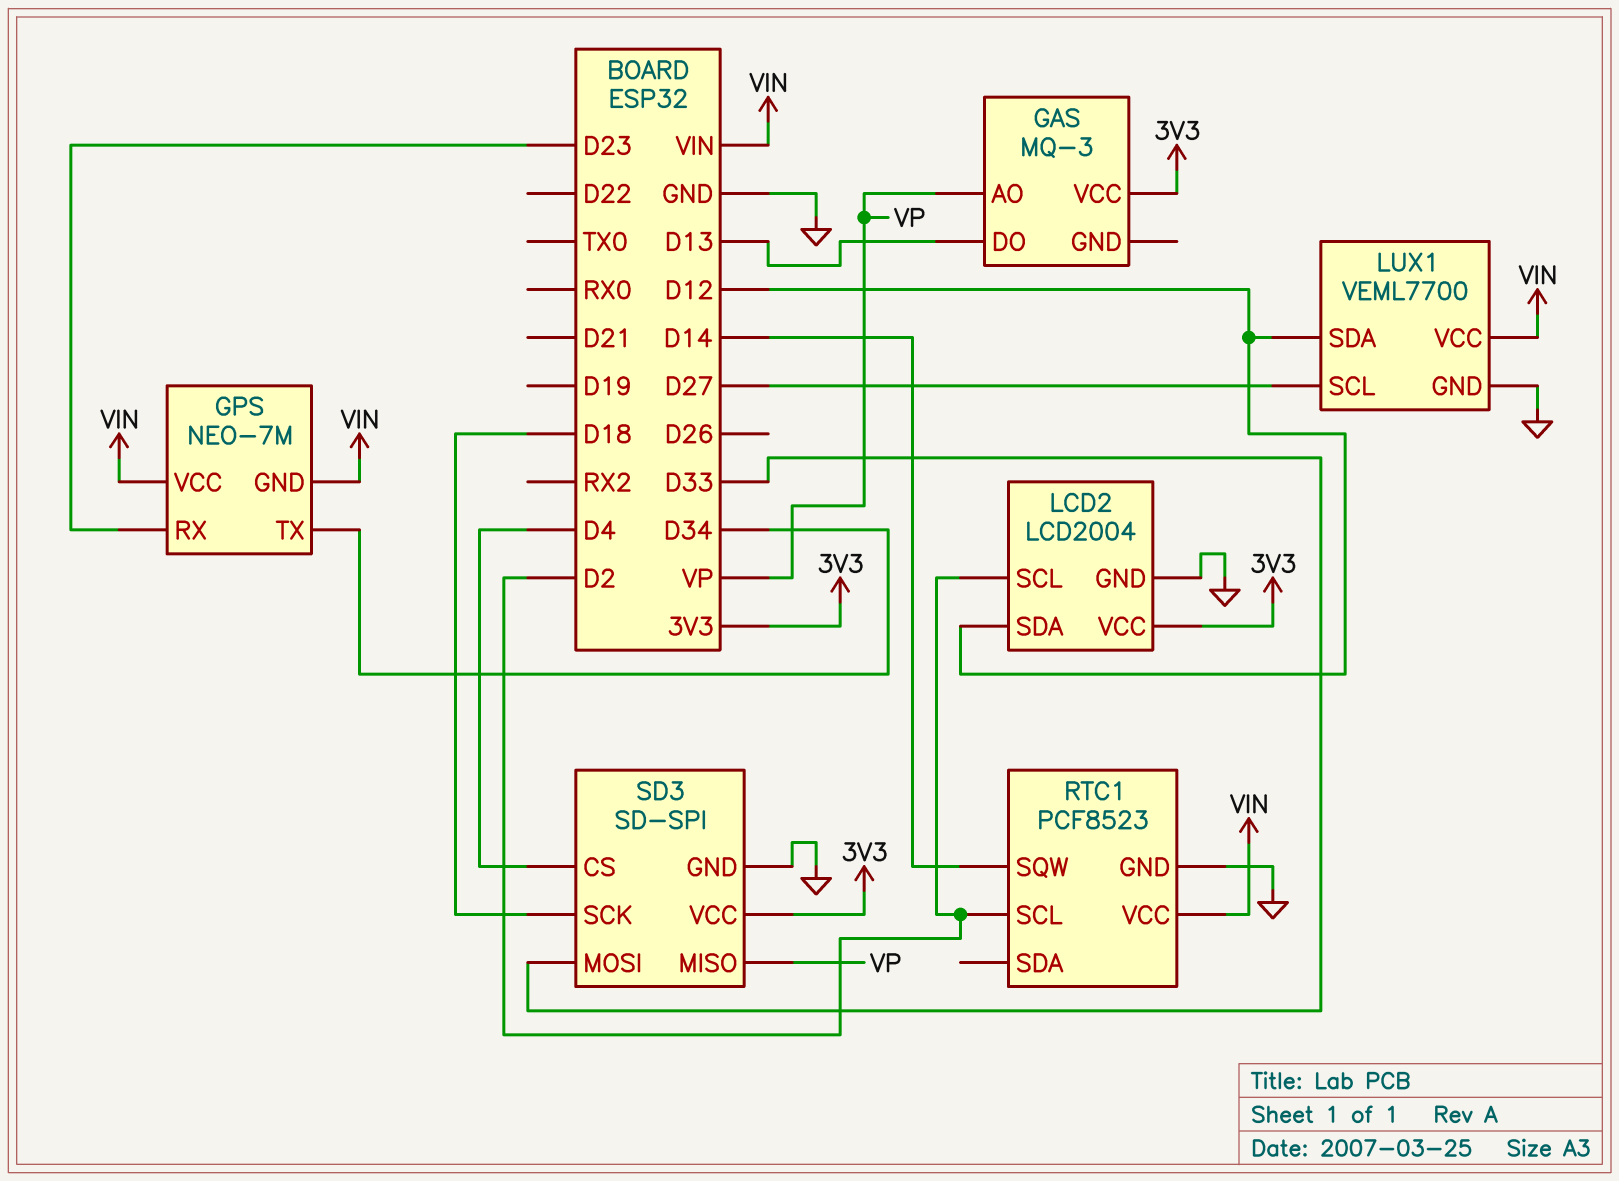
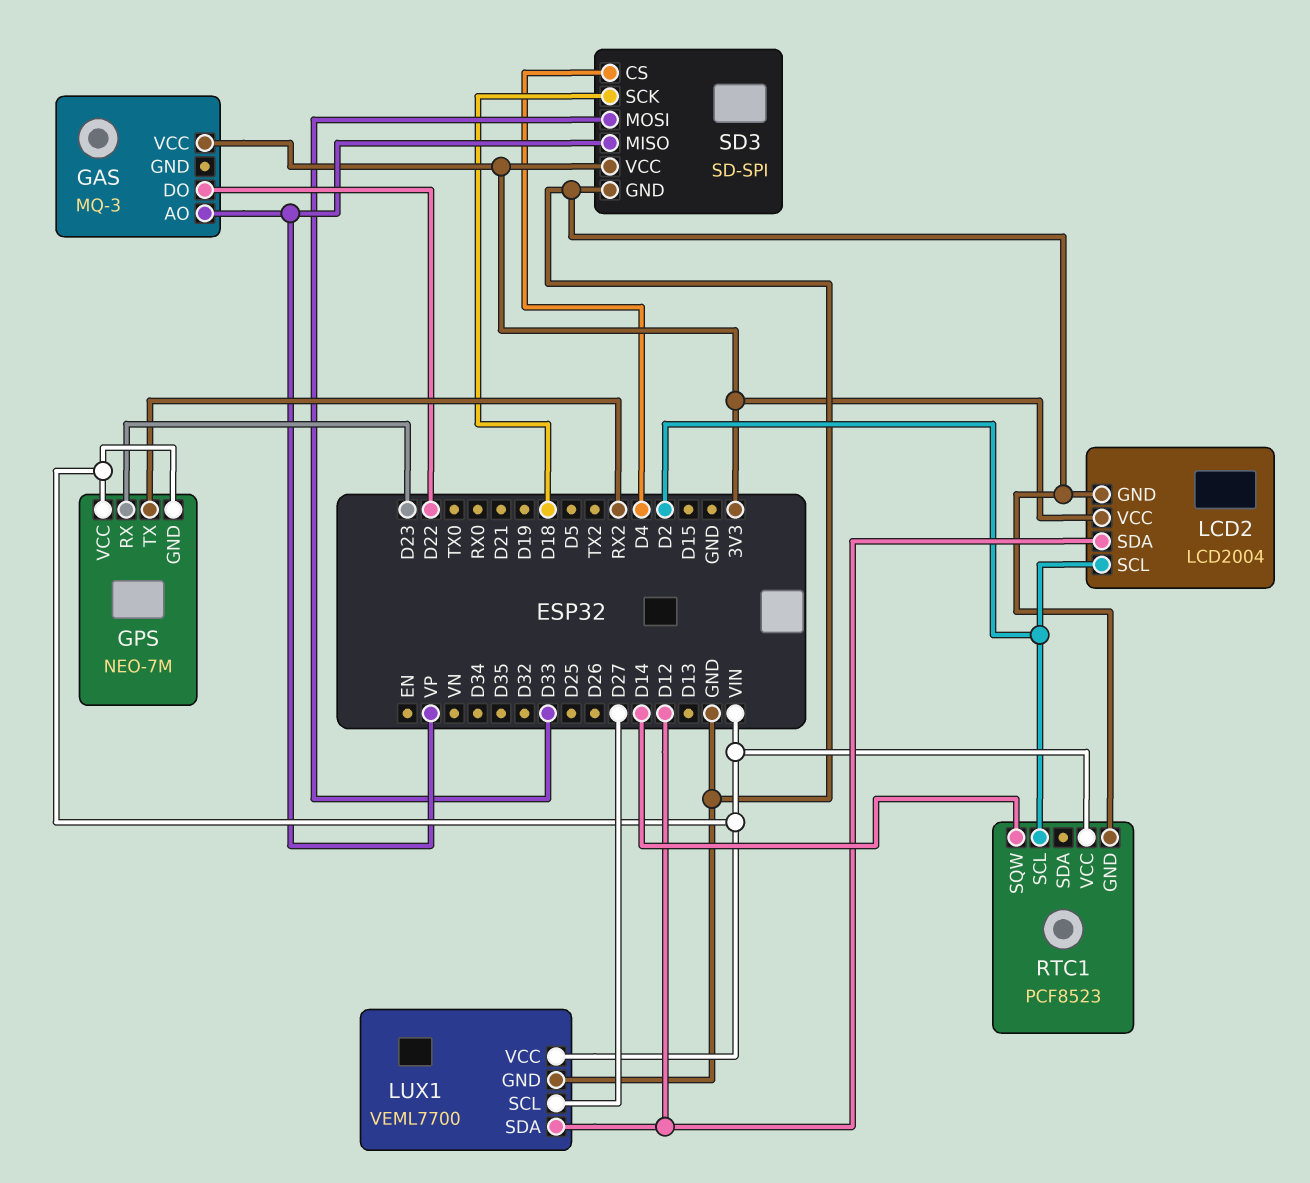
GAS pin DO: D13 -> D22
GPS pin TX: D34 -> RX2

